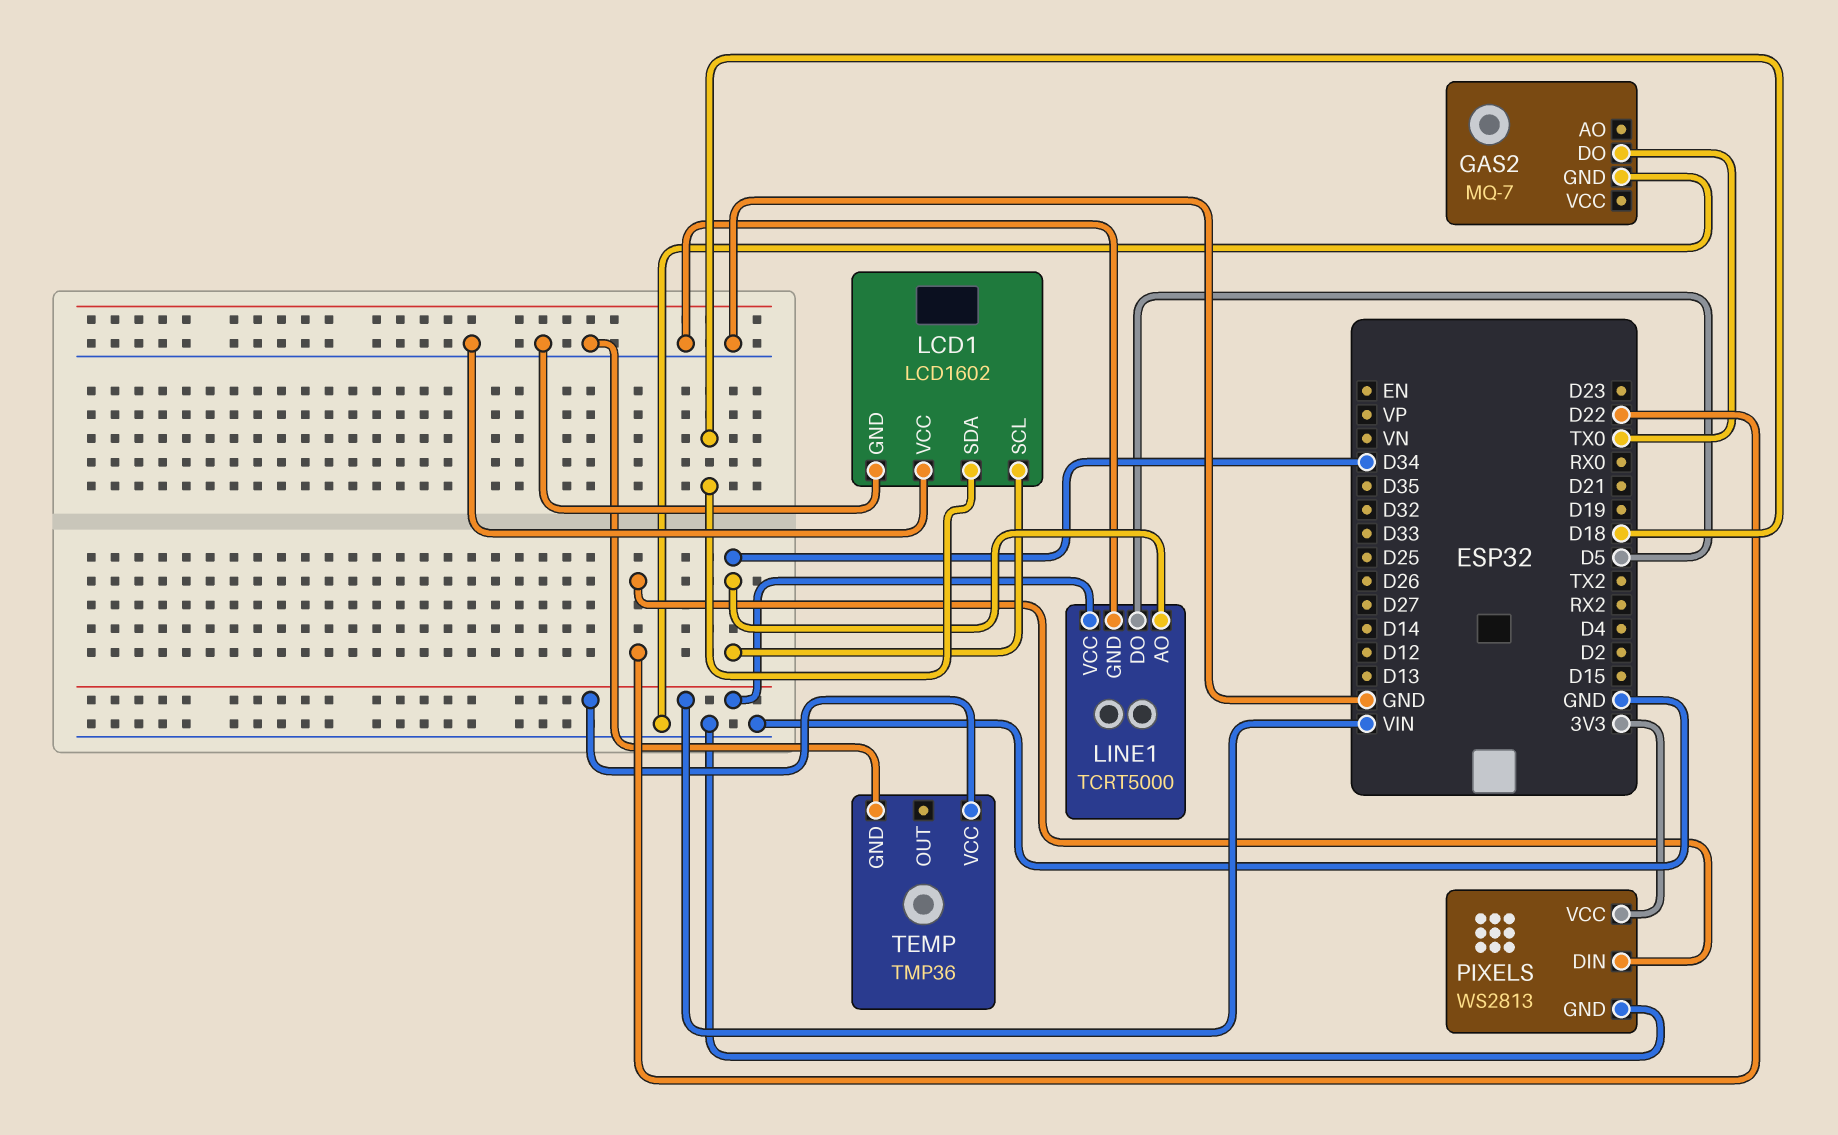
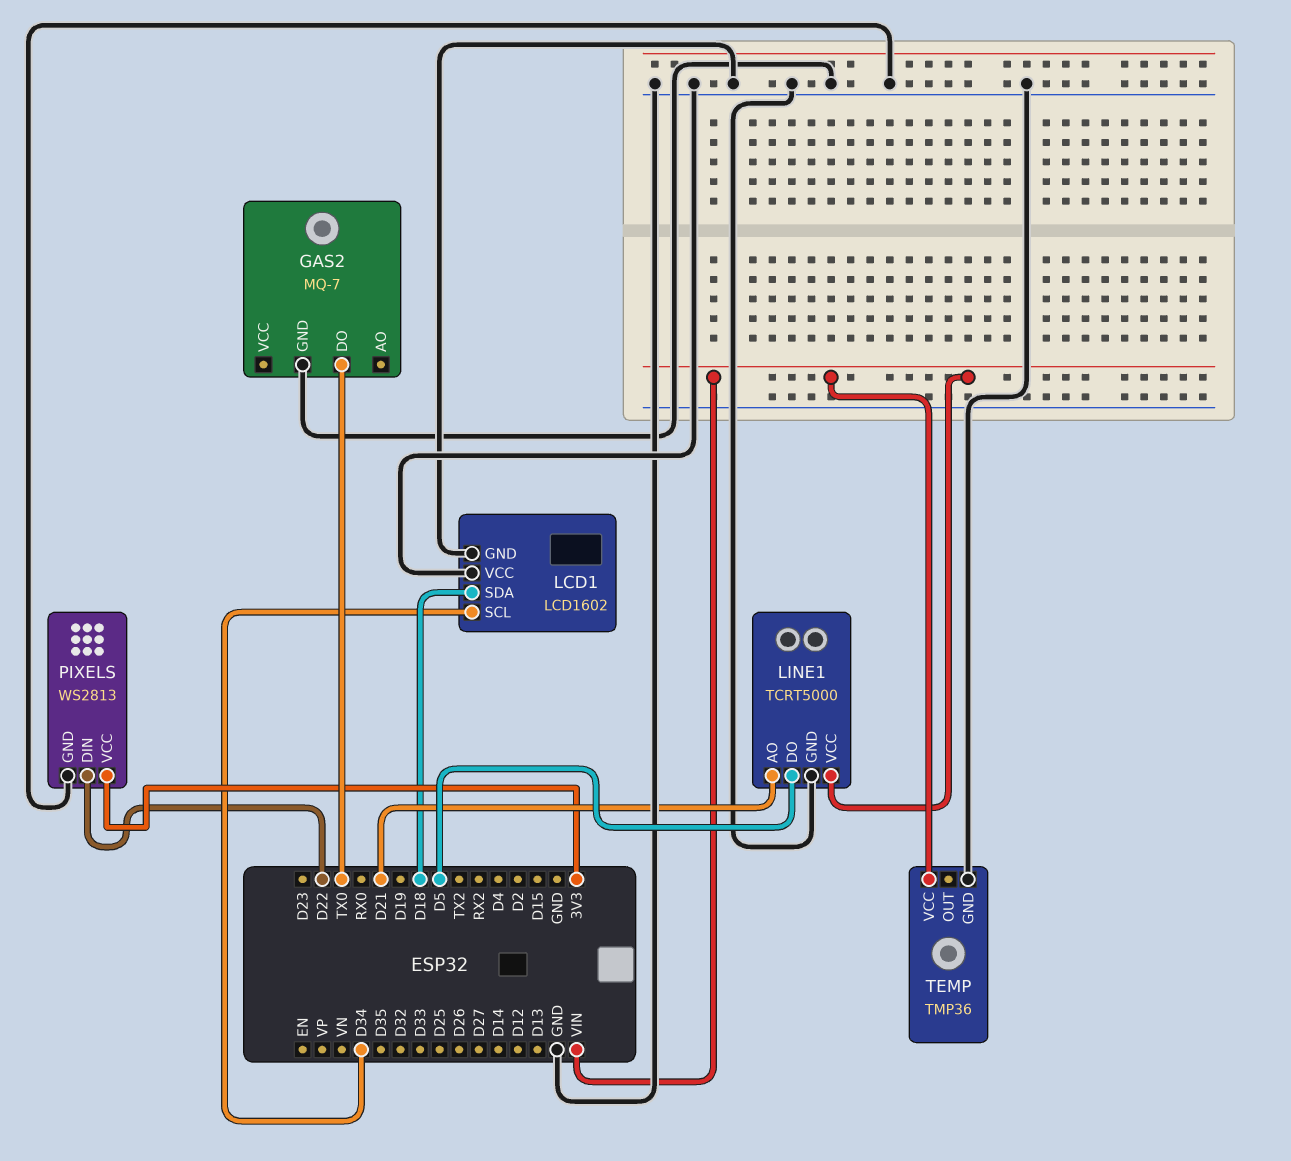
LINE1 pin AO: D34 -> D21

